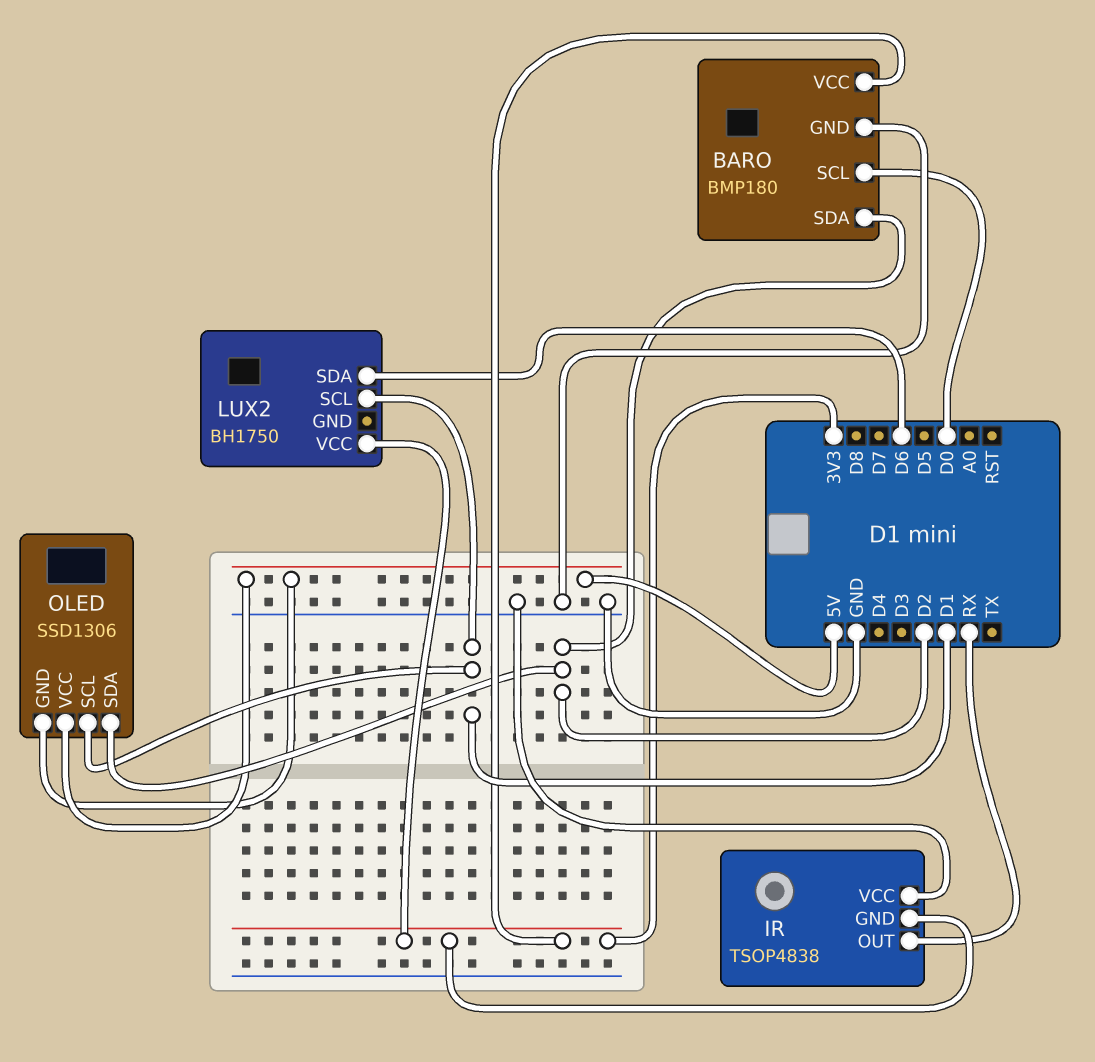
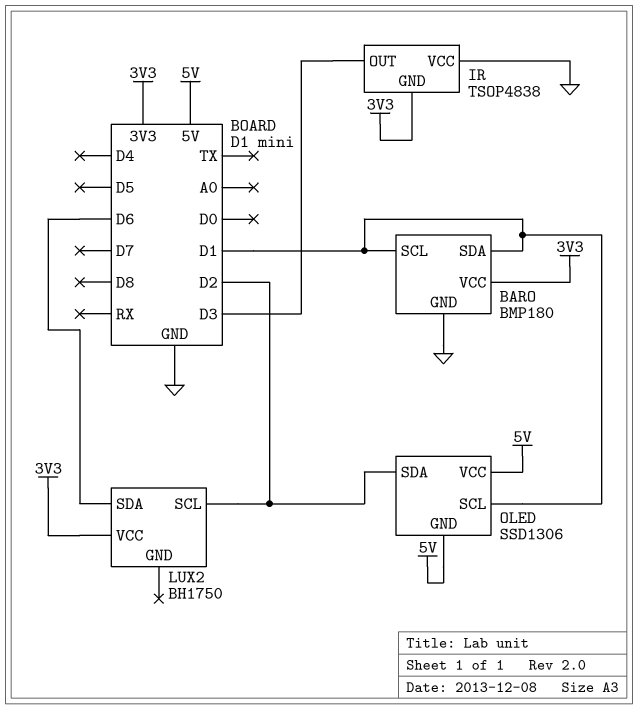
BARO pin SCL: D0 -> D1
BARO pin SDA: D2 -> D1
IR pin OUT: RX -> D3
LUX2 pin SCL: D1 -> D2

